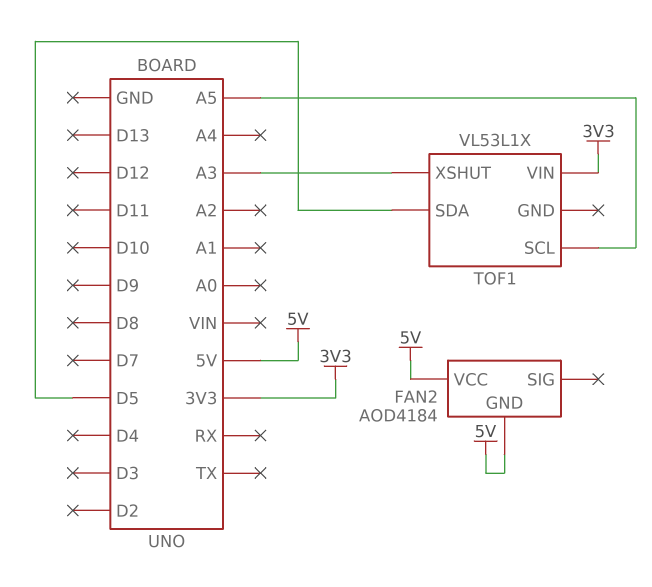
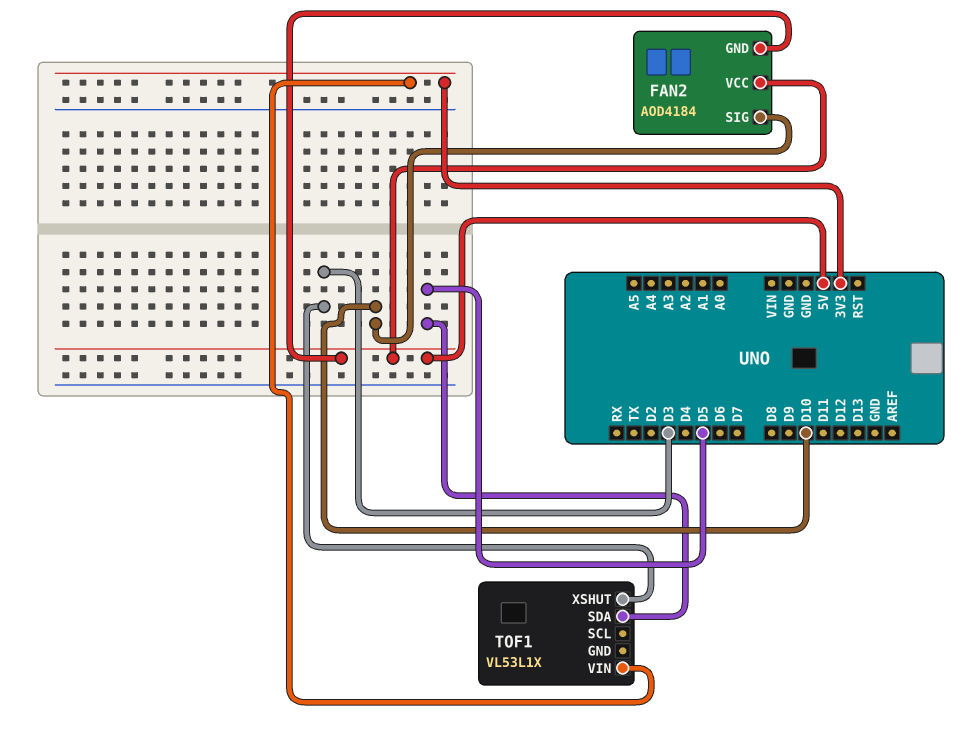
FAN2 pin SIG: none -> D10
TOF1 pin SCL: A5 -> none
TOF1 pin XSHUT: A3 -> D3

